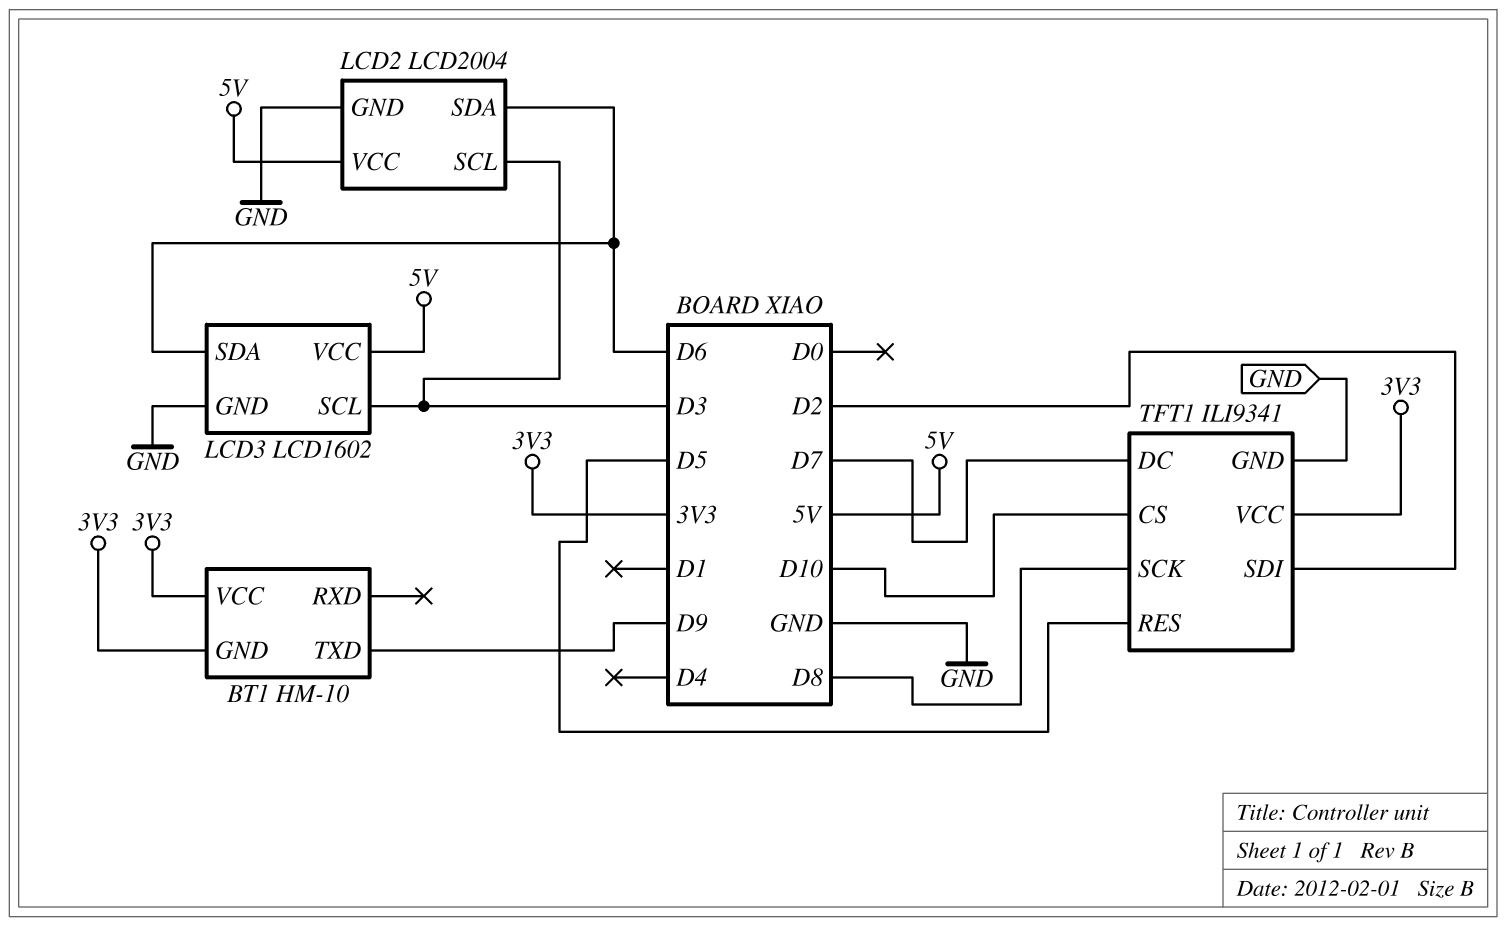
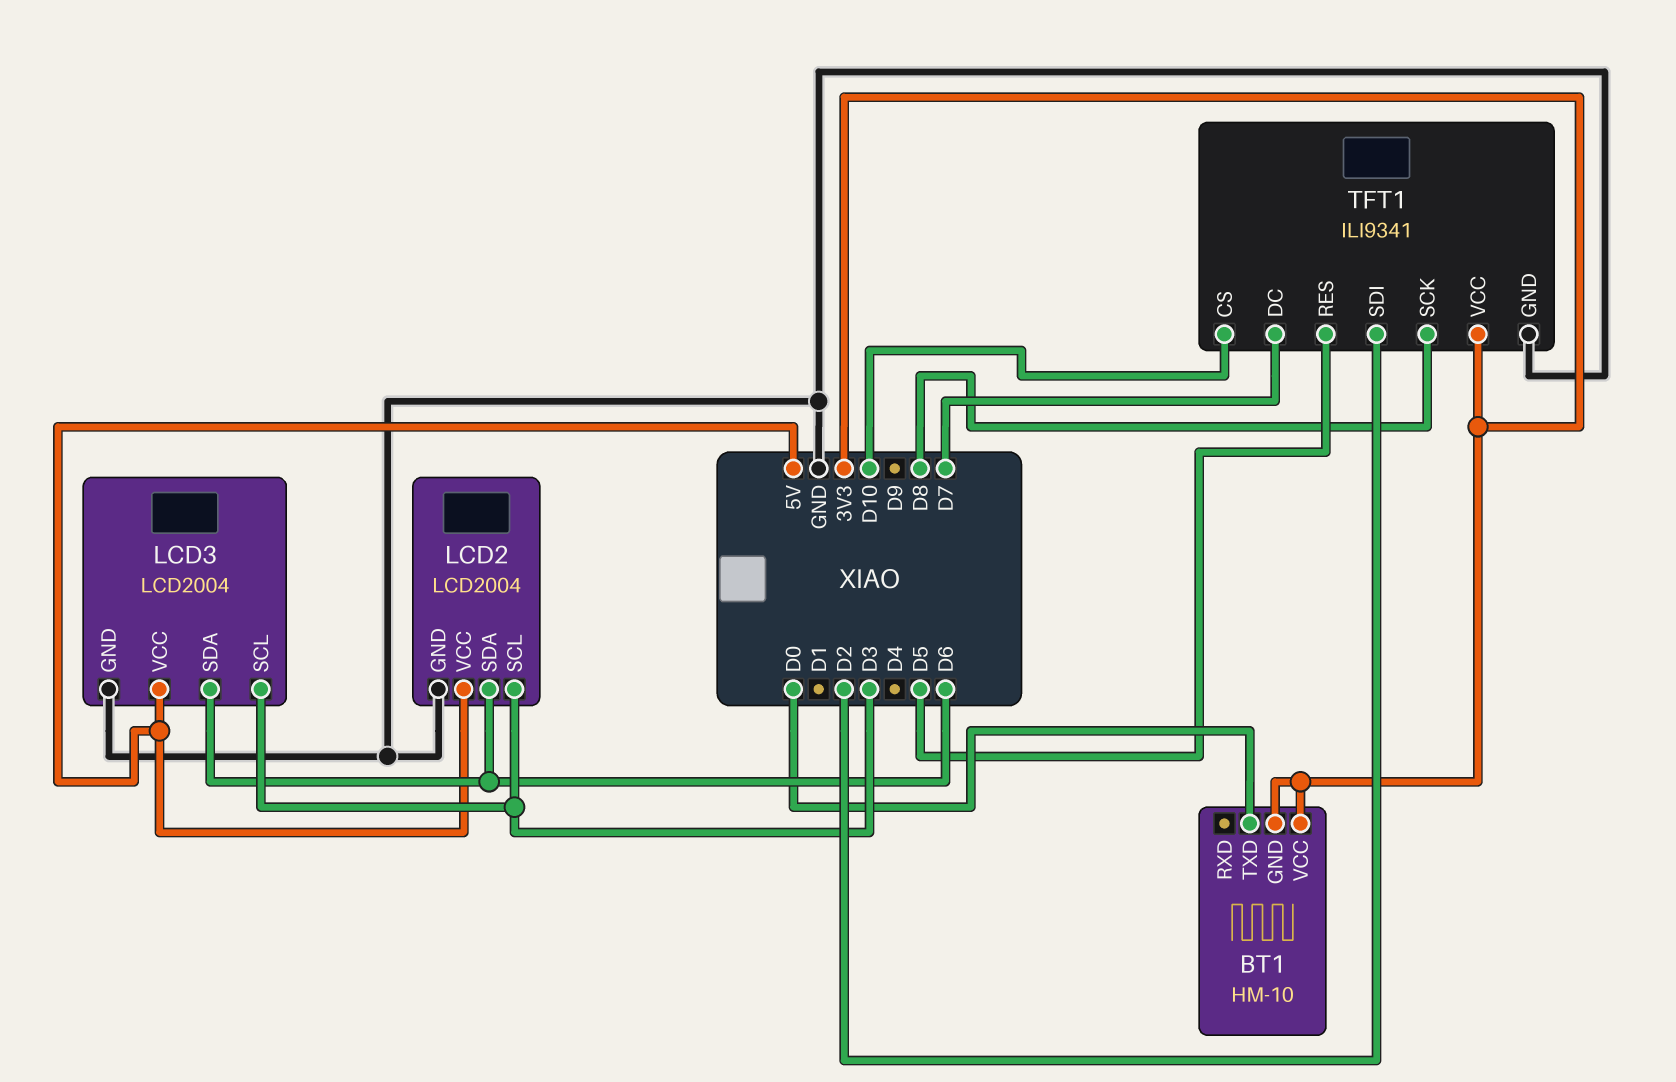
BT1 pin TXD: D9 -> D0
LCD3: LCD1602 -> LCD2004

